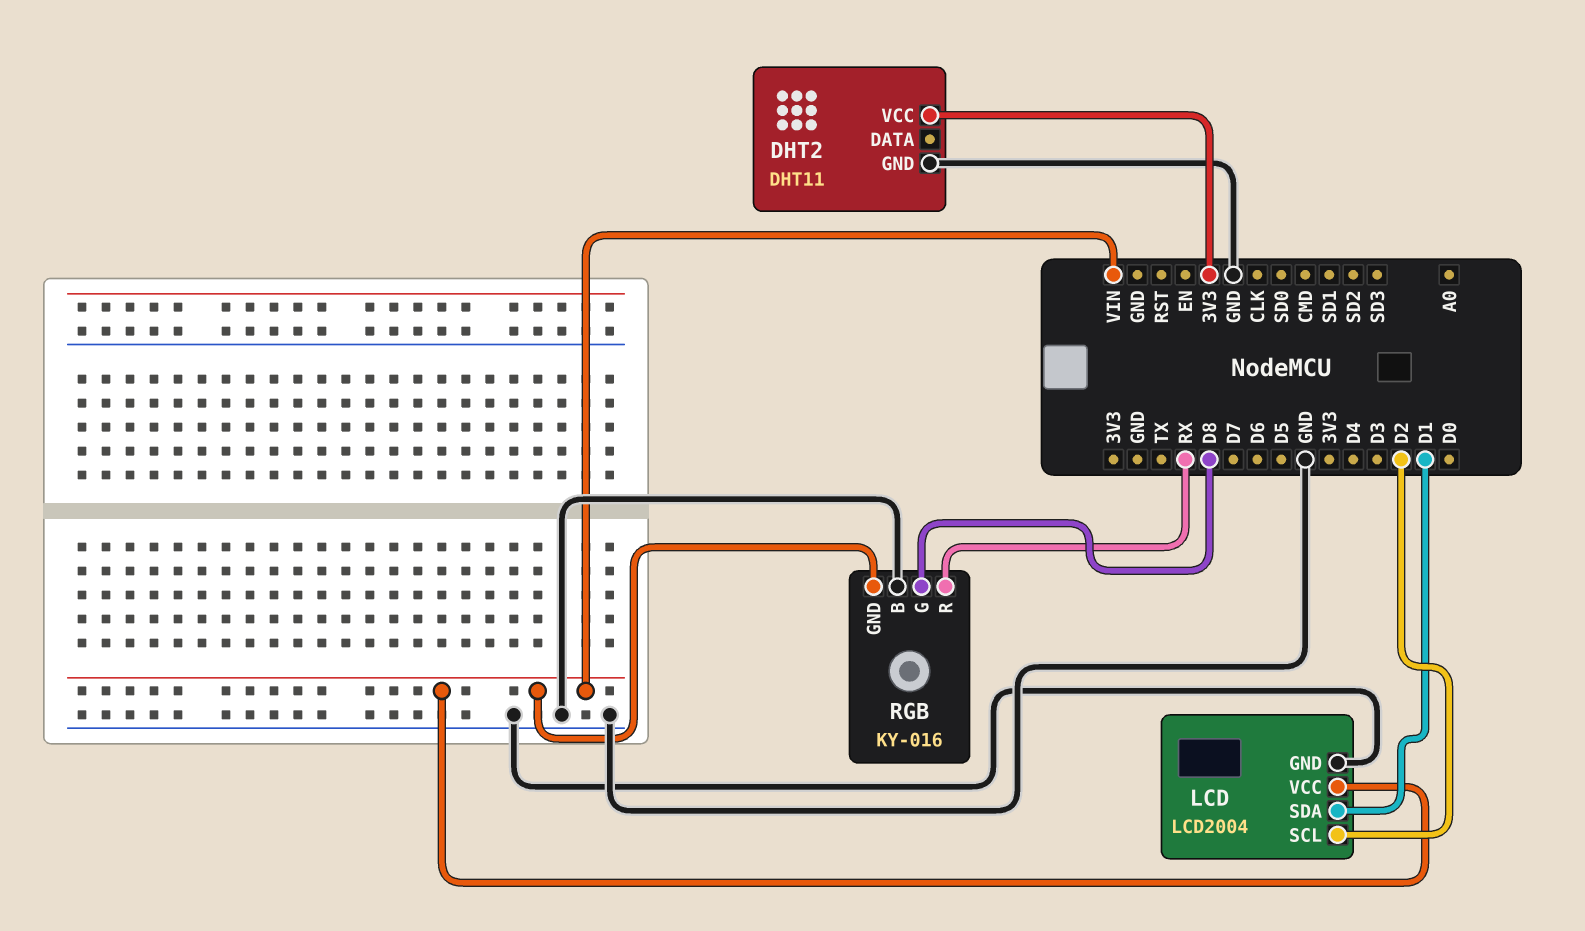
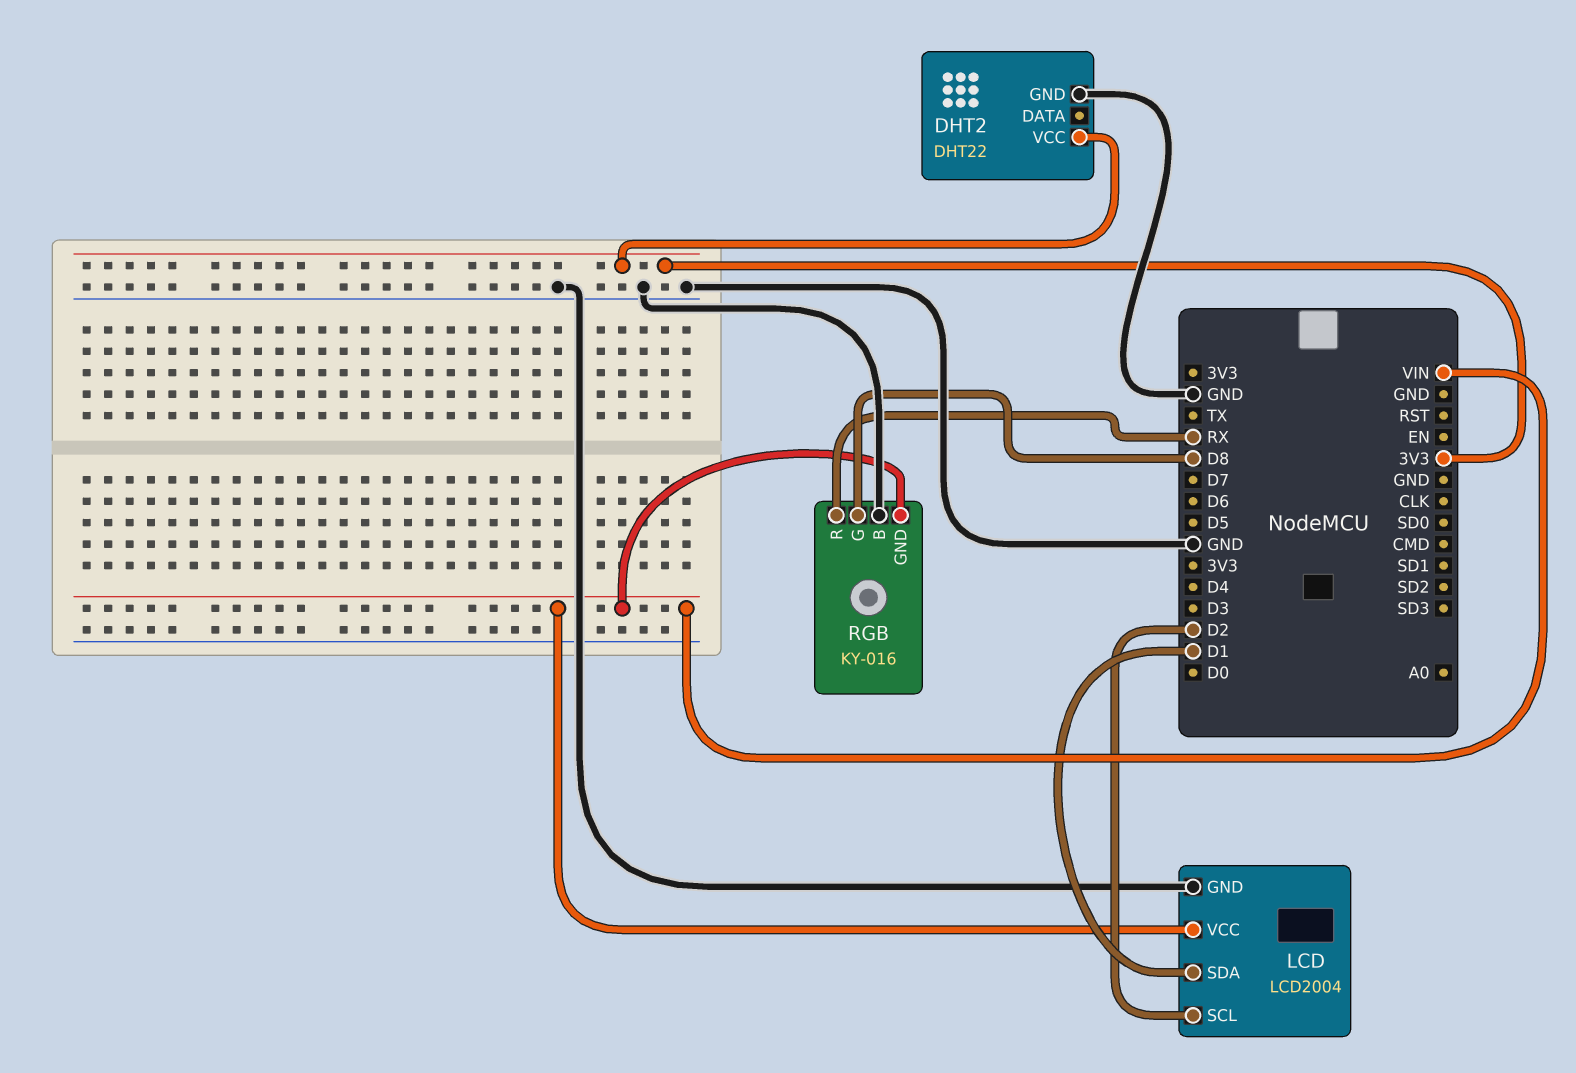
DHT2: DHT11 -> DHT22

